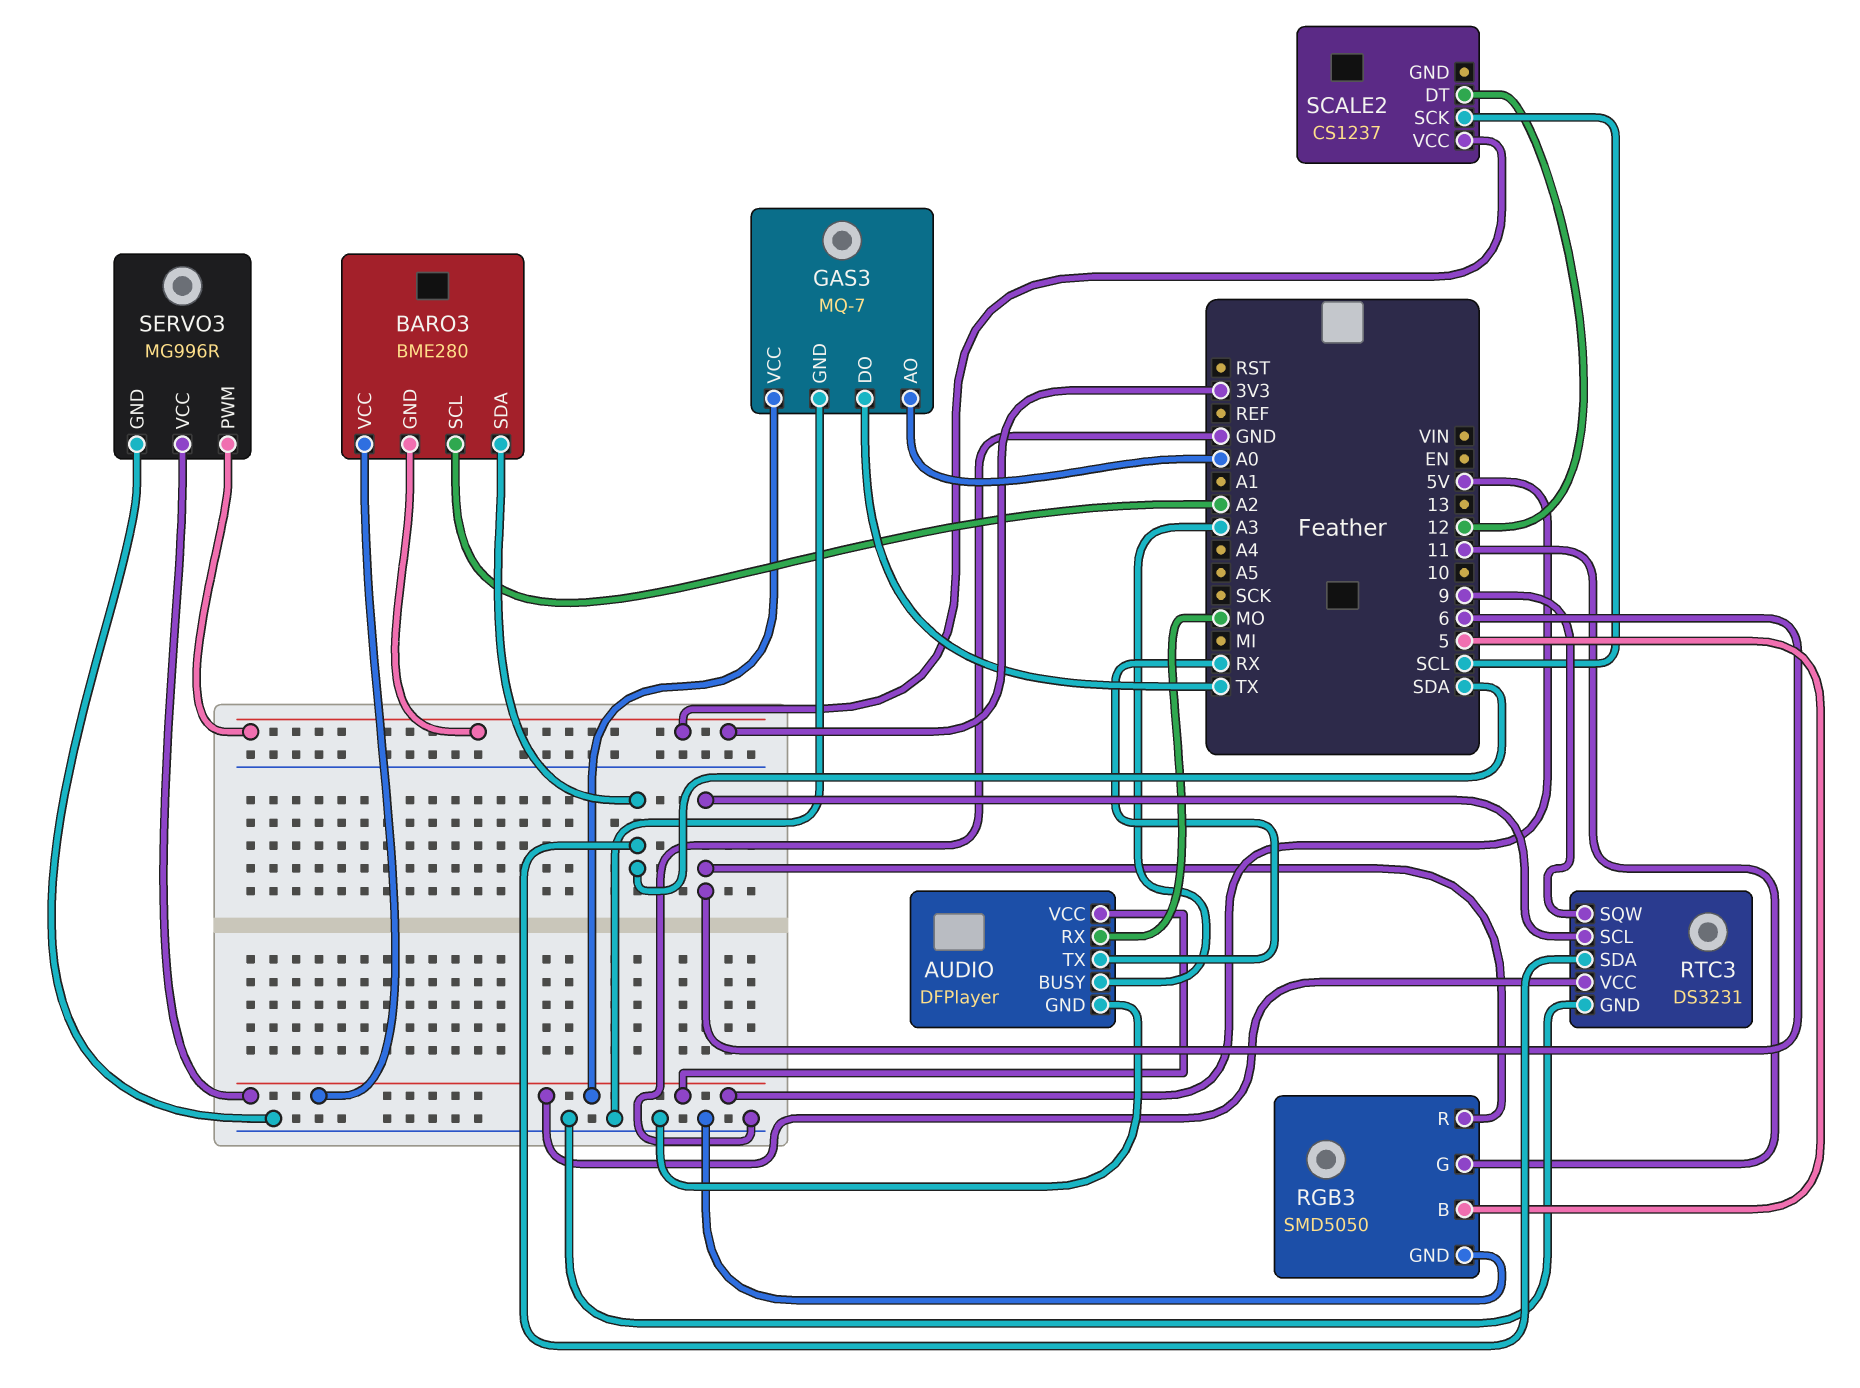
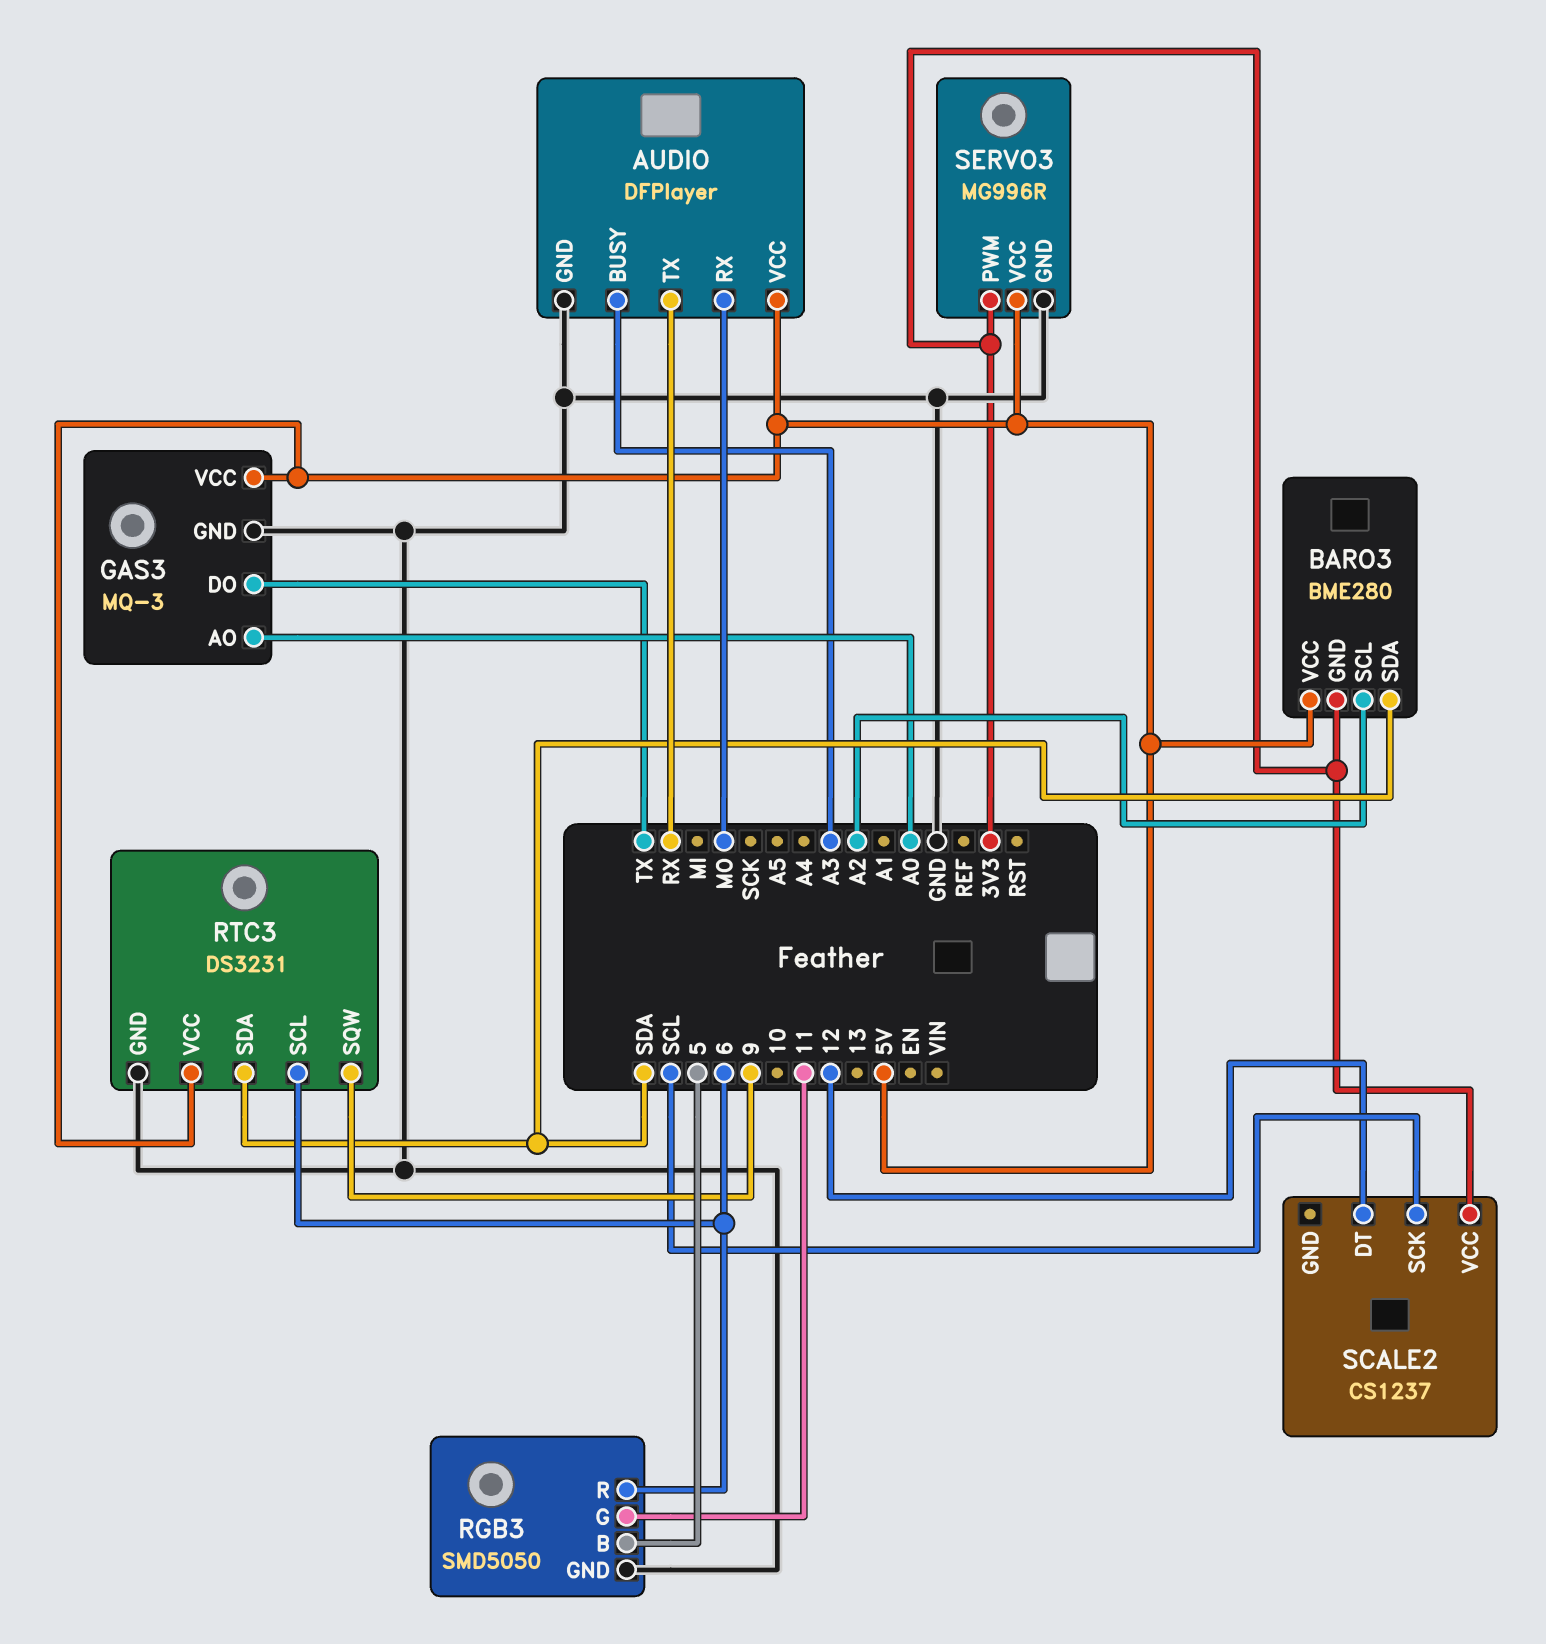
GAS3: MQ-7 -> MQ-3

